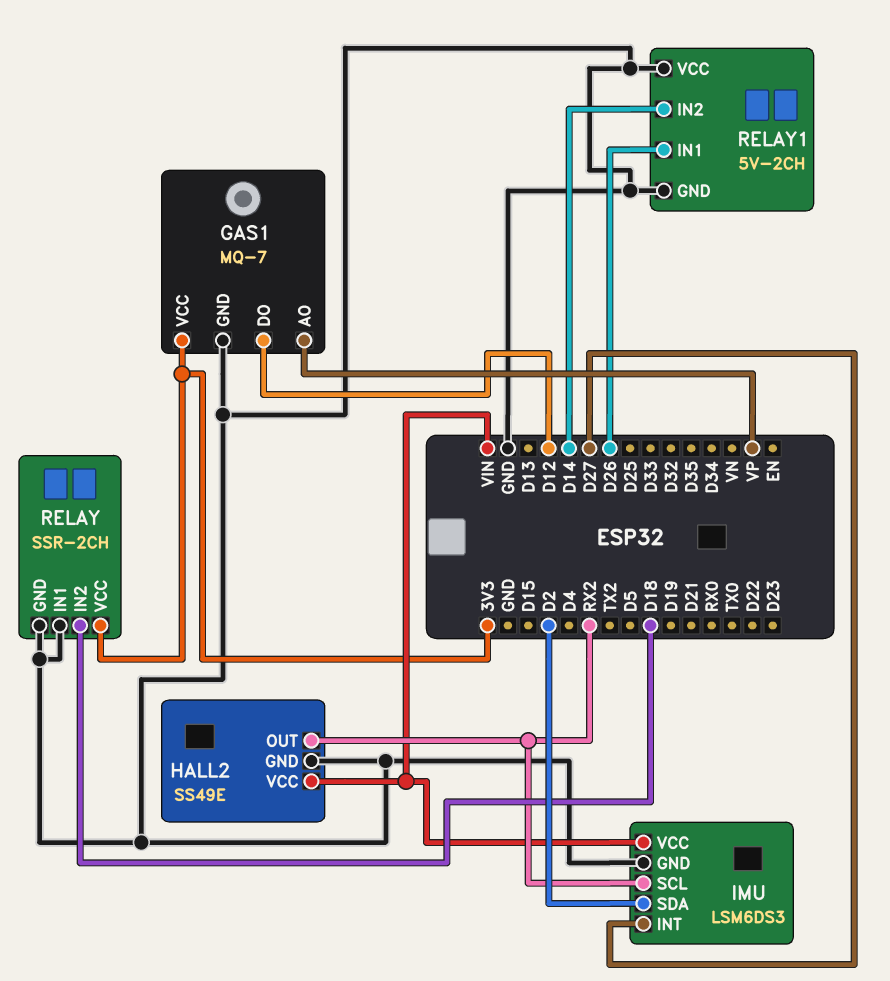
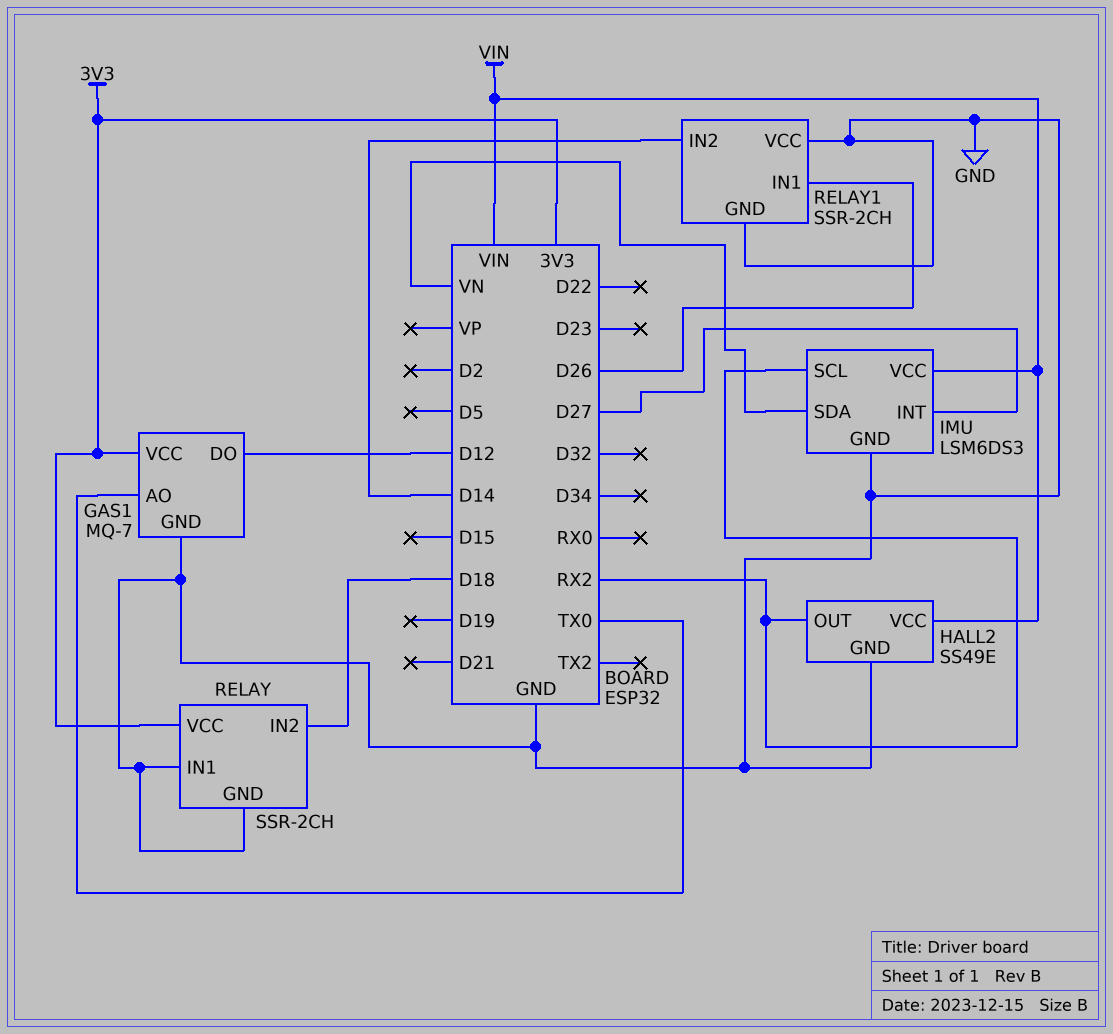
GAS1 pin AO: VP -> TX0
IMU pin SDA: D2 -> VN
RELAY1: 5V-2CH -> SSR-2CH

